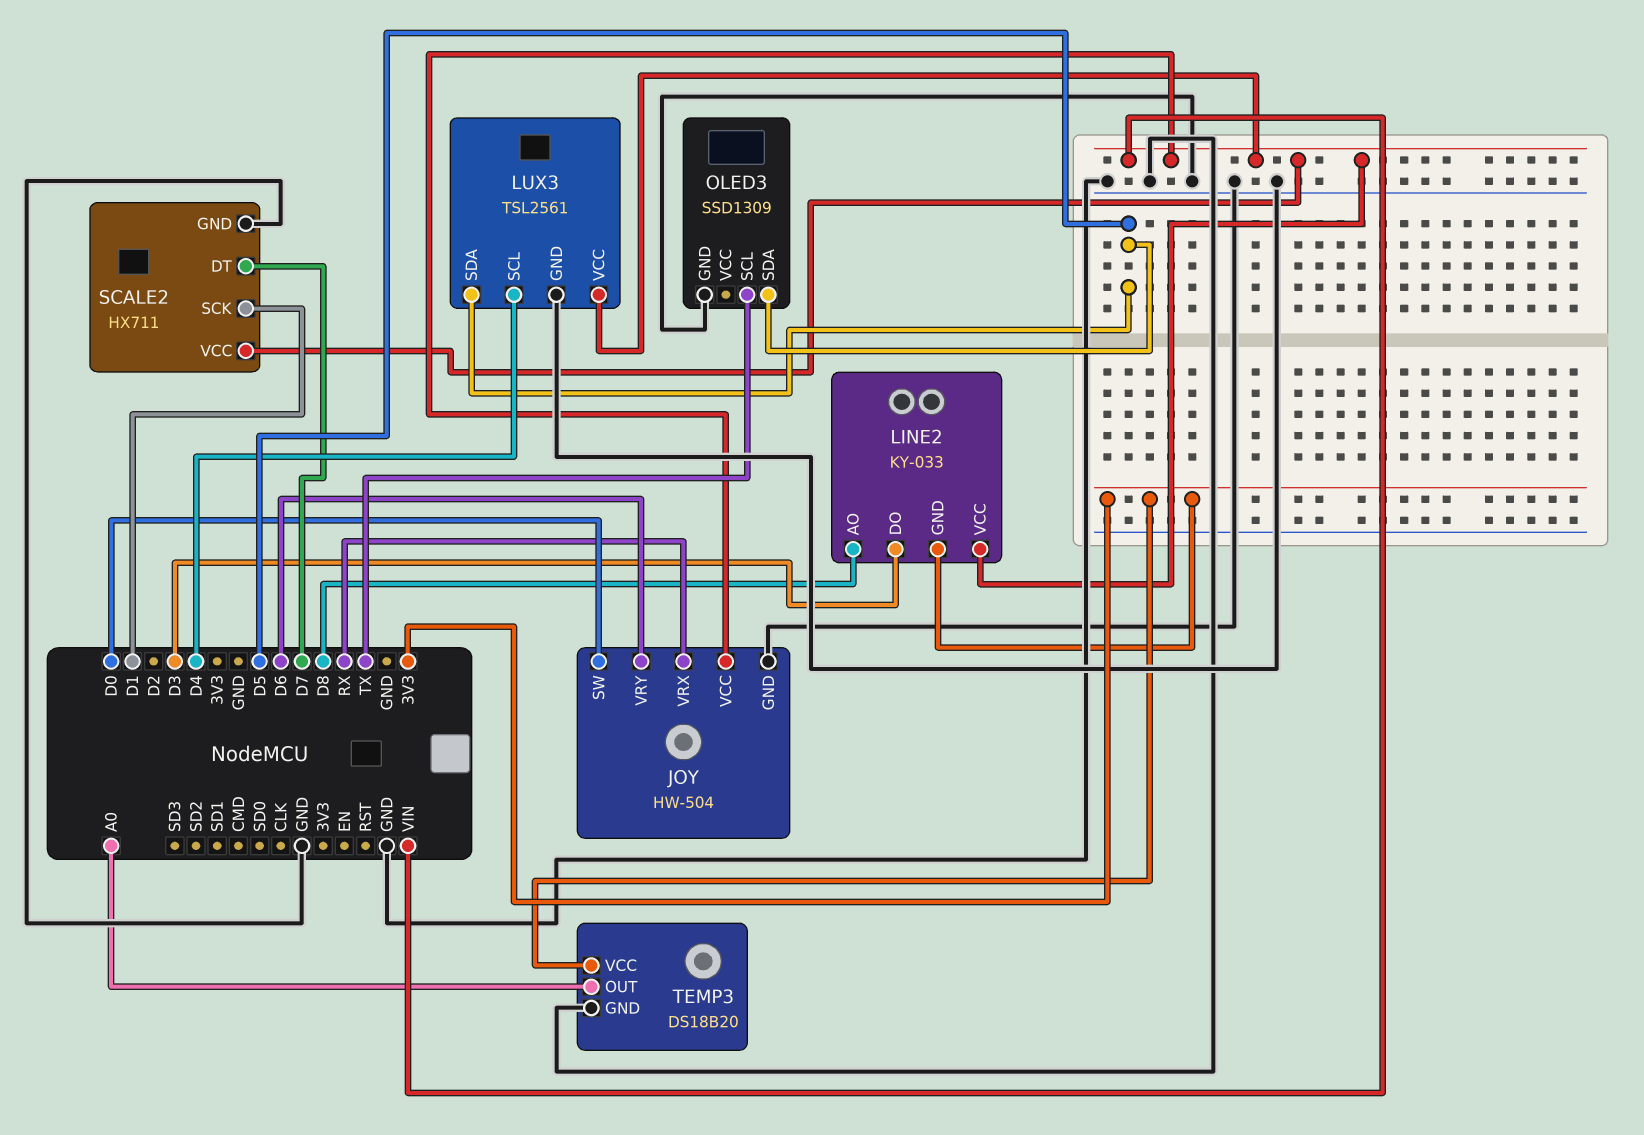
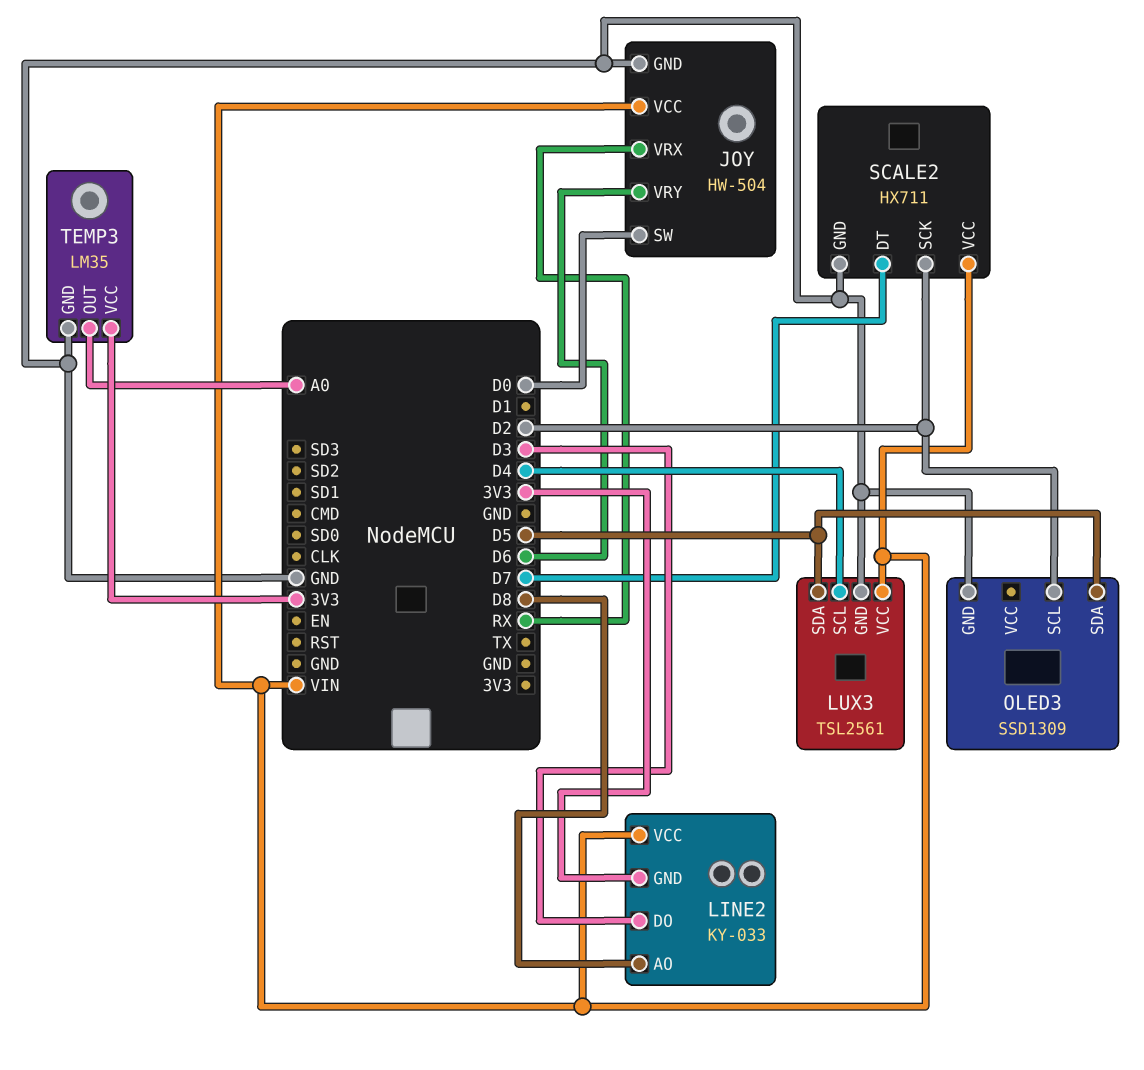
OLED3 pin SCL: TX -> D2
SCALE2 pin SCK: D1 -> D2
TEMP3: DS18B20 -> LM35

